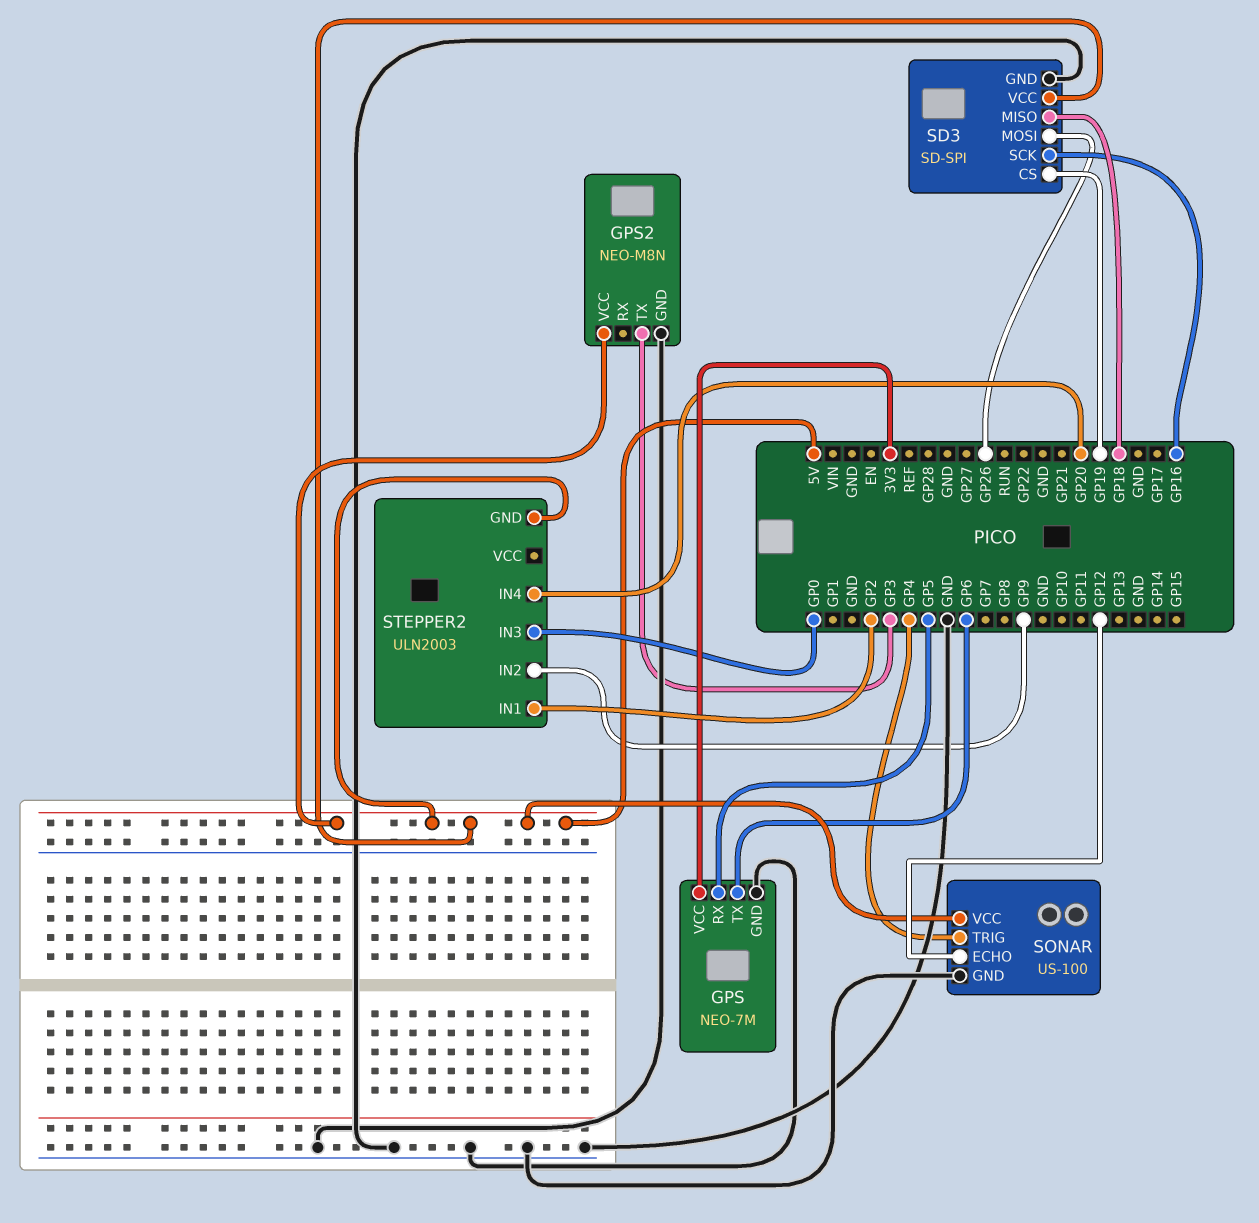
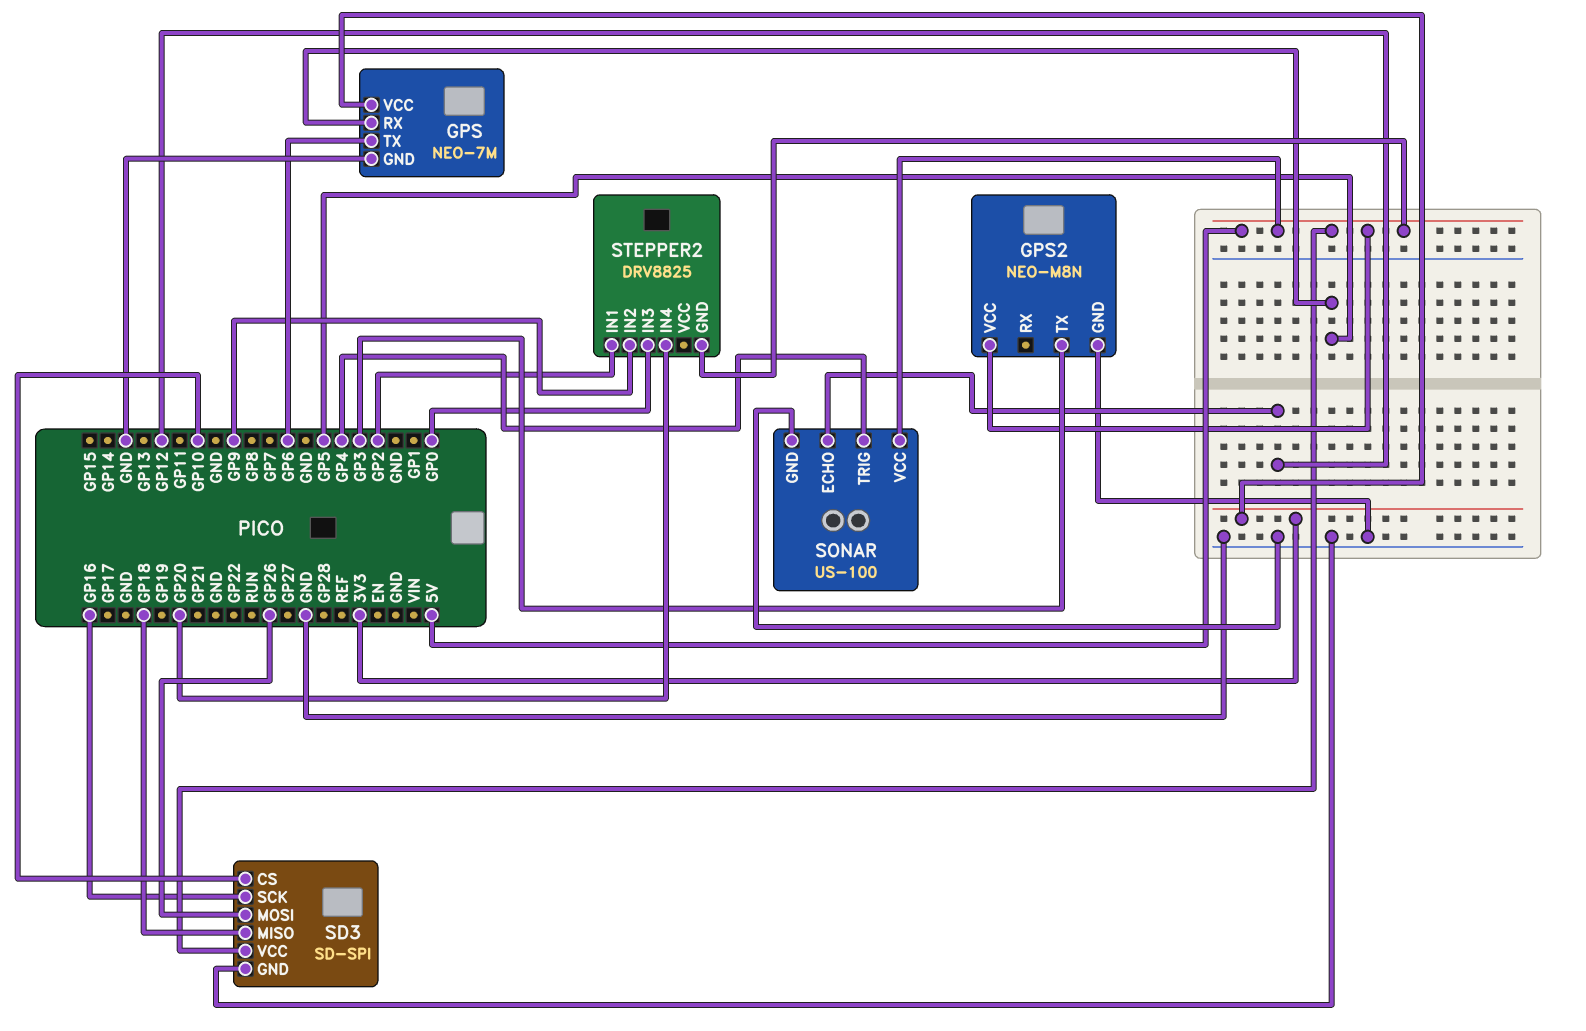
SD3 pin CS: GP19 -> GP10
STEPPER2: ULN2003 -> DRV8825

